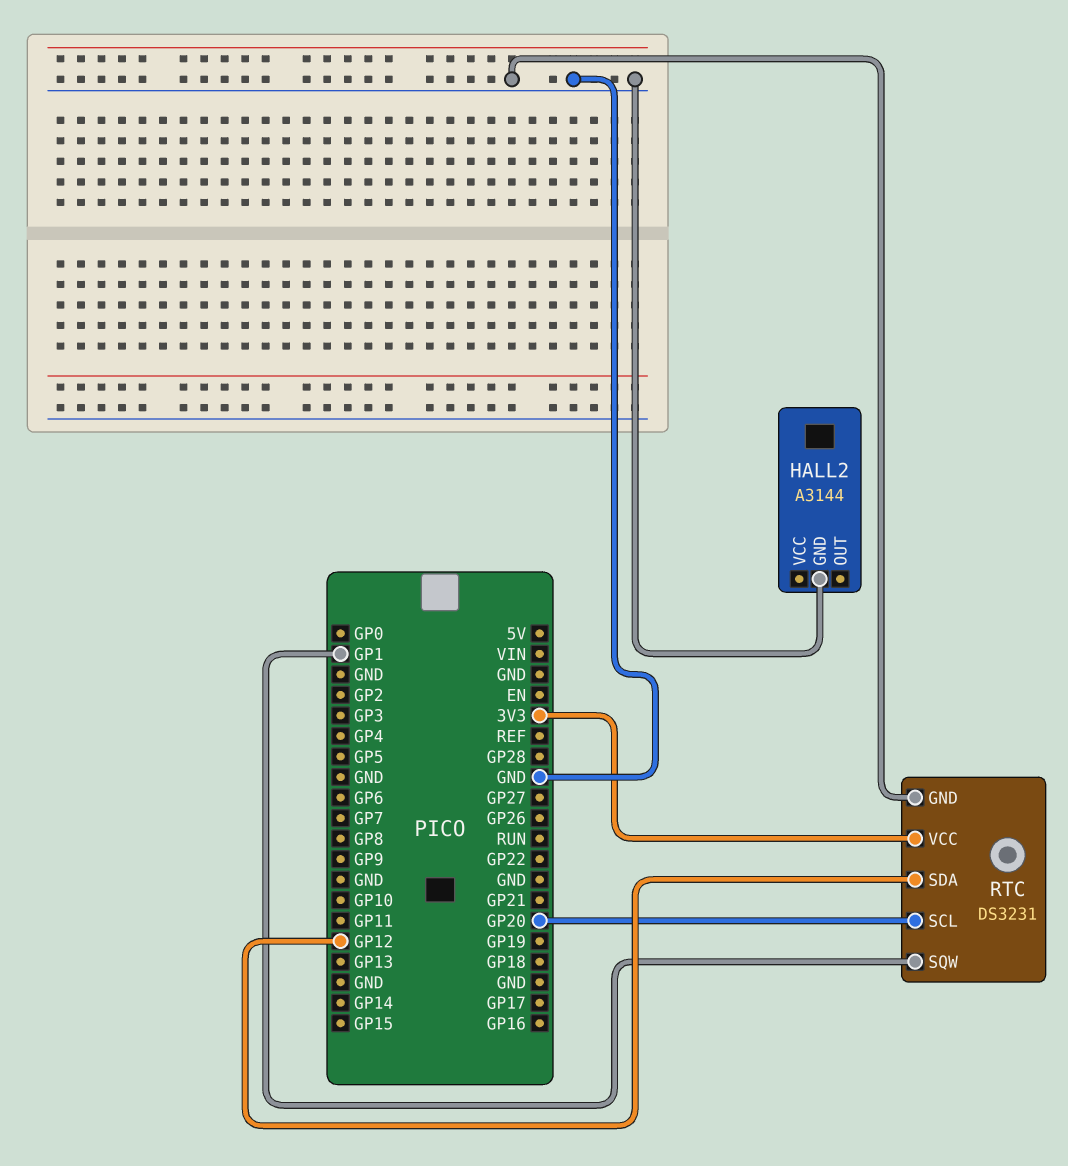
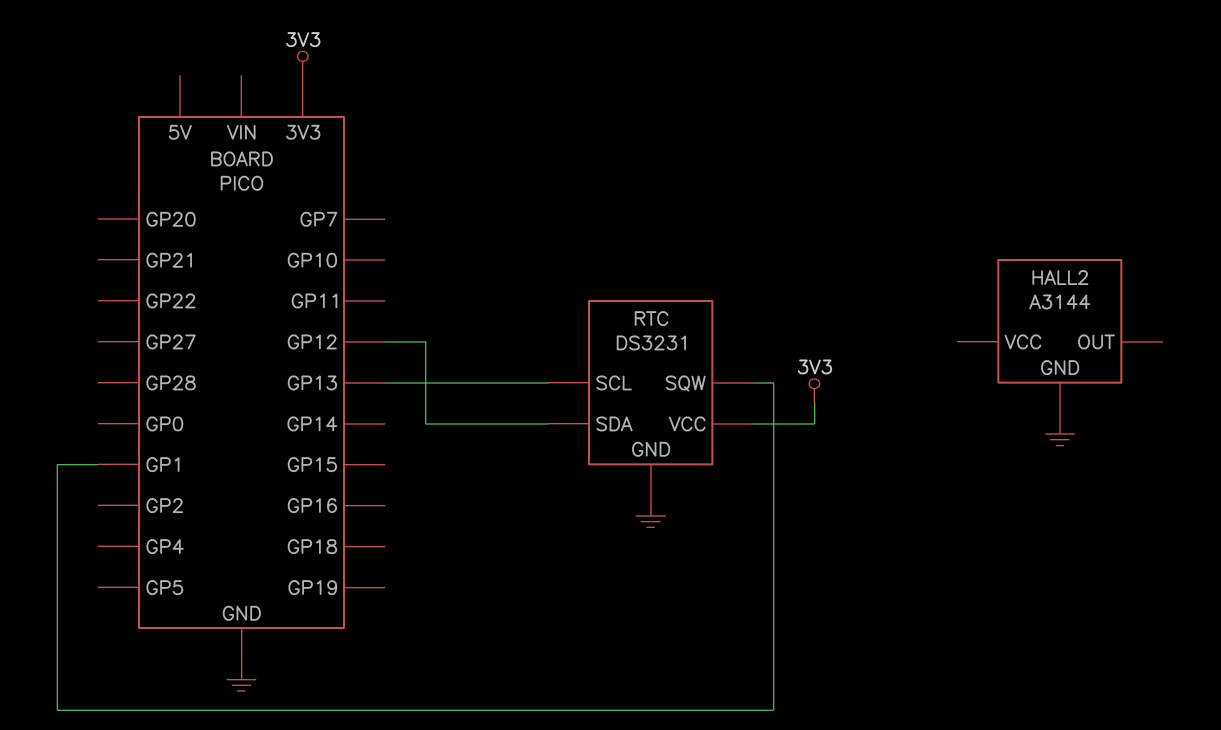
RTC pin SCL: GP20 -> GP13

